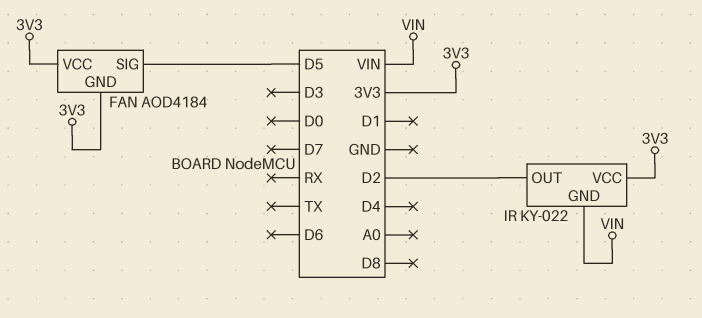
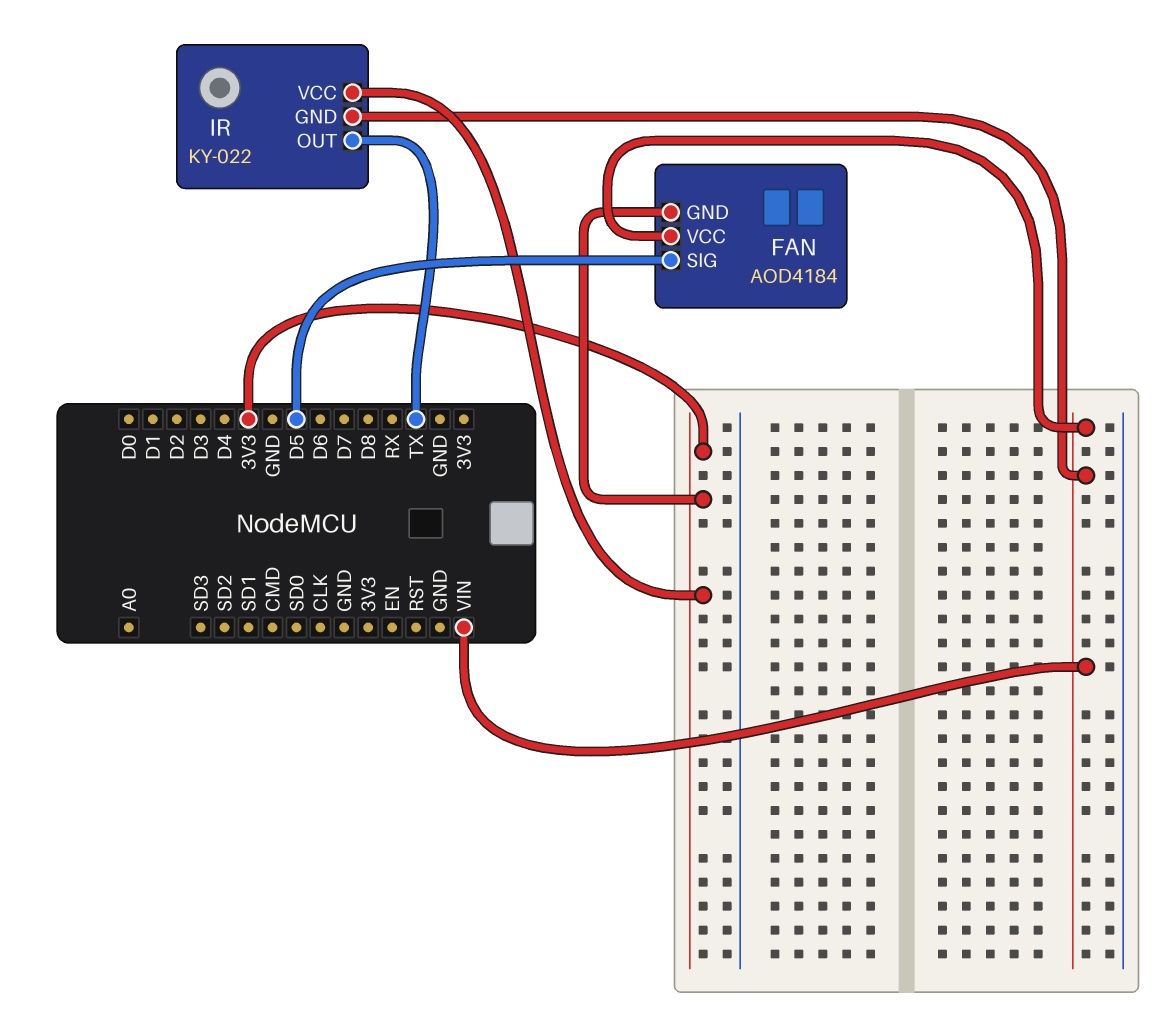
FAN pin VCC: 3V3 -> VIN
IR pin OUT: D2 -> TX

